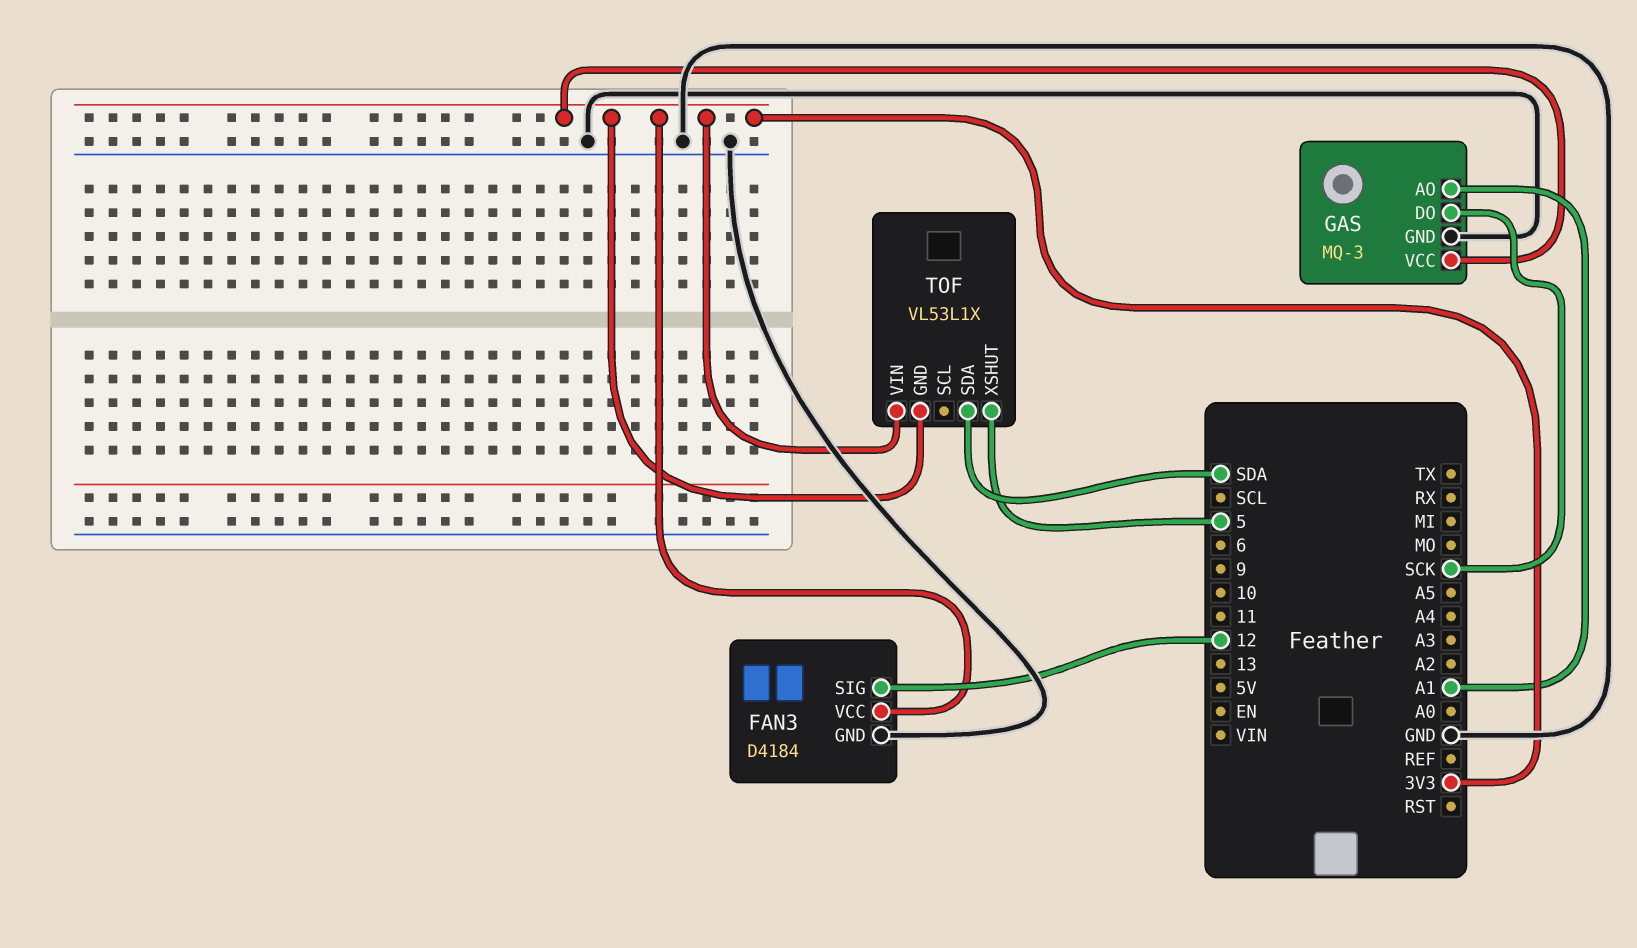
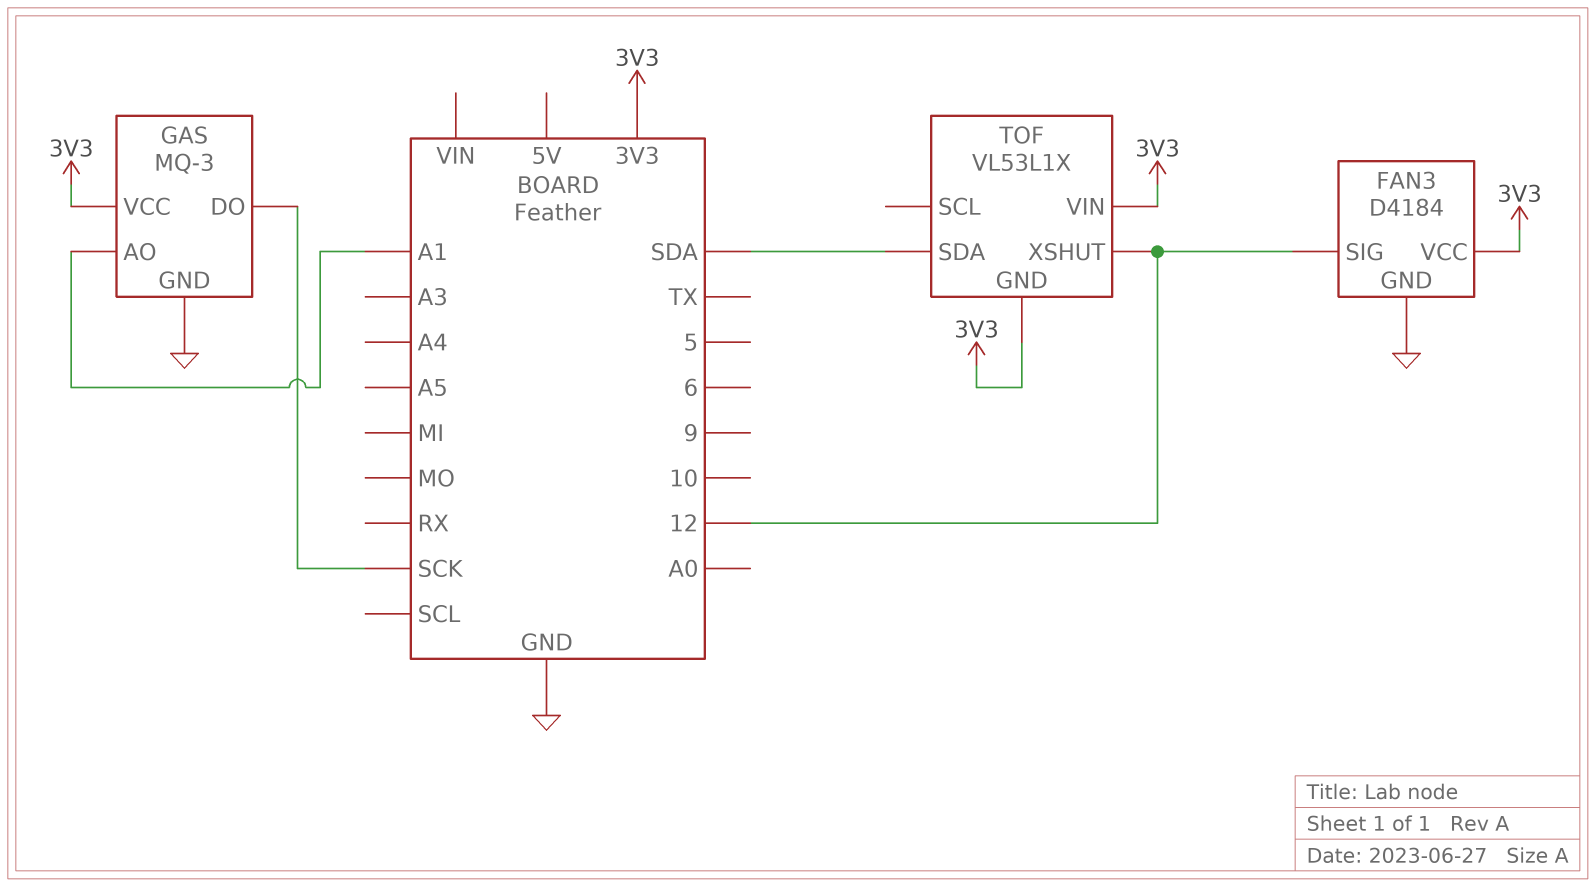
TOF pin XSHUT: 5 -> 12

